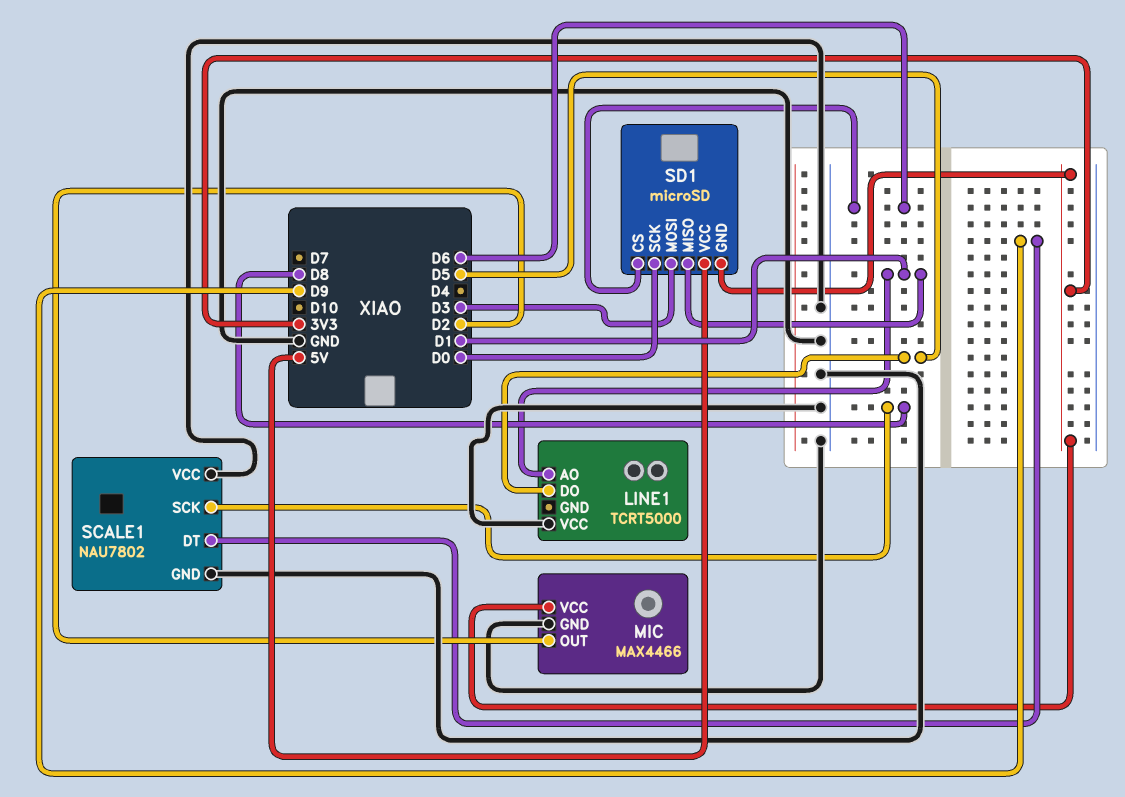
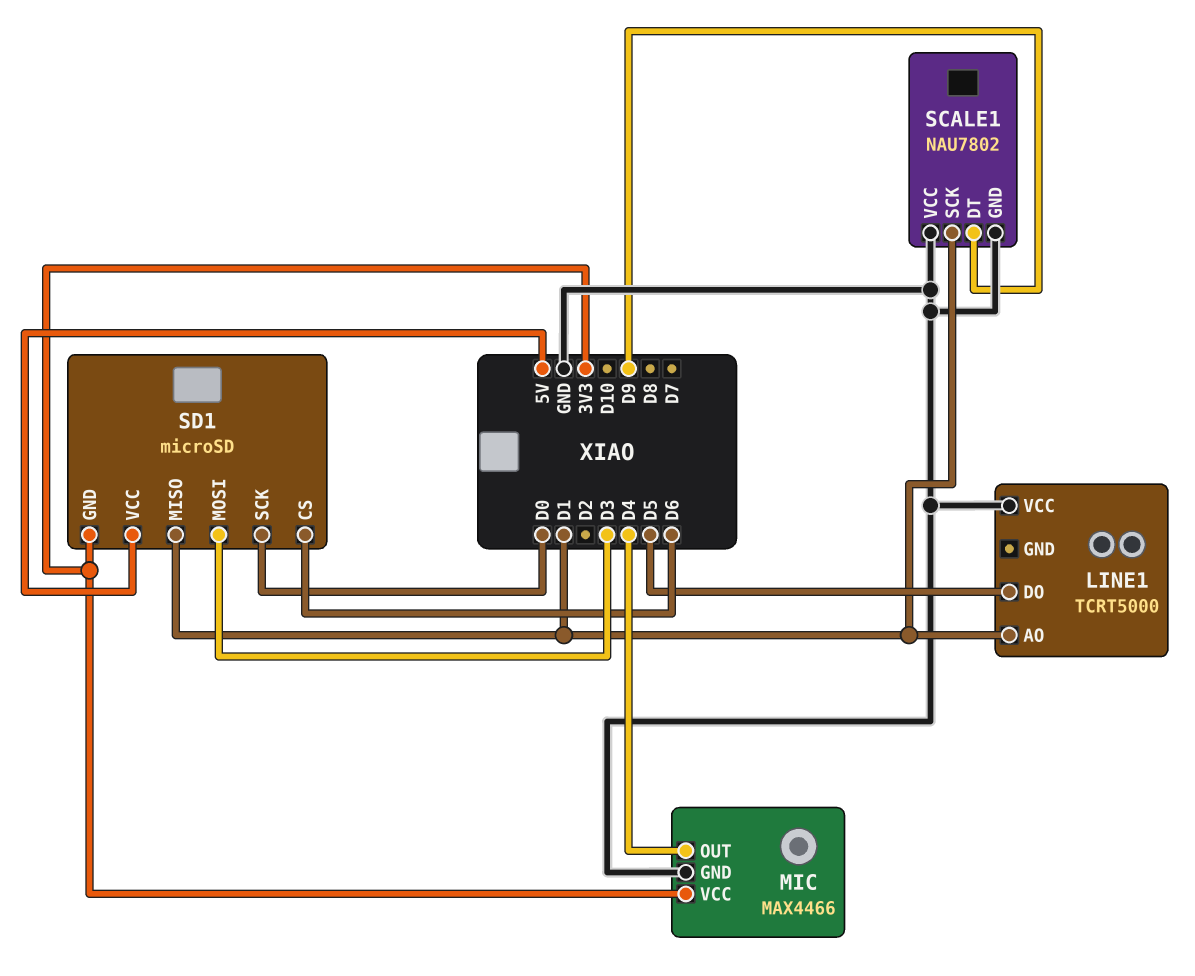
MIC pin OUT: D2 -> D4
SCALE1 pin SCK: D8 -> D1

